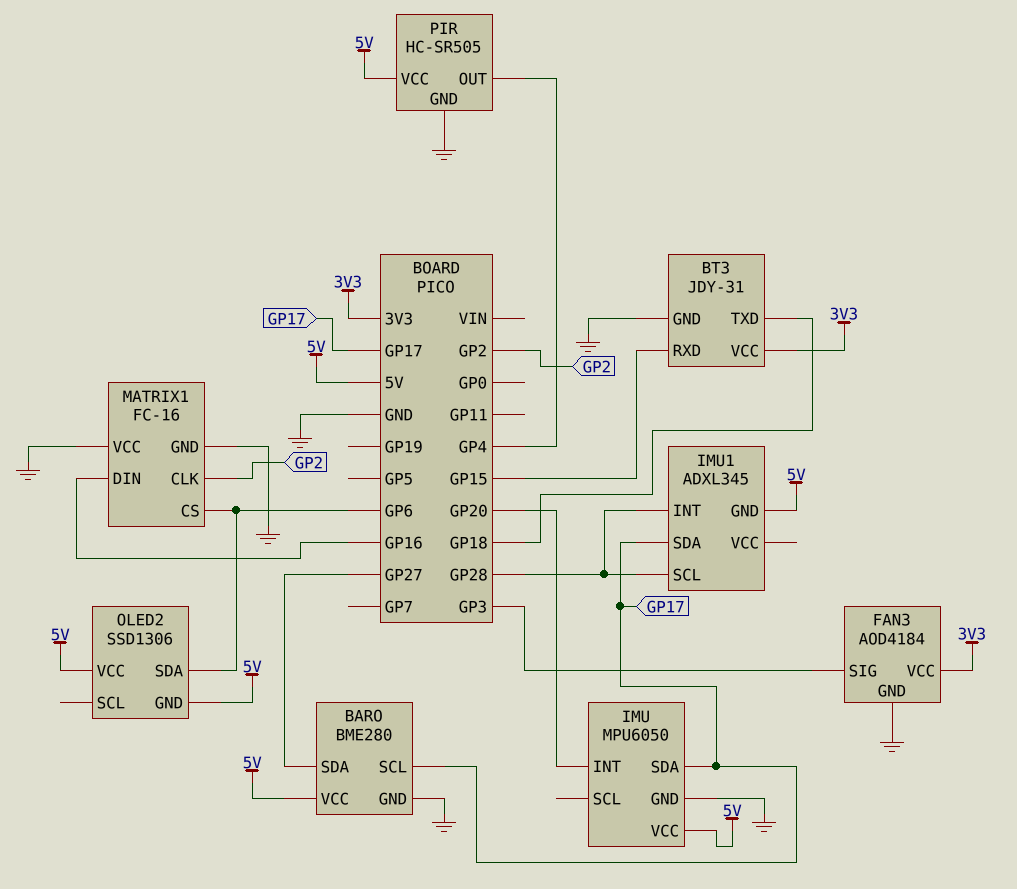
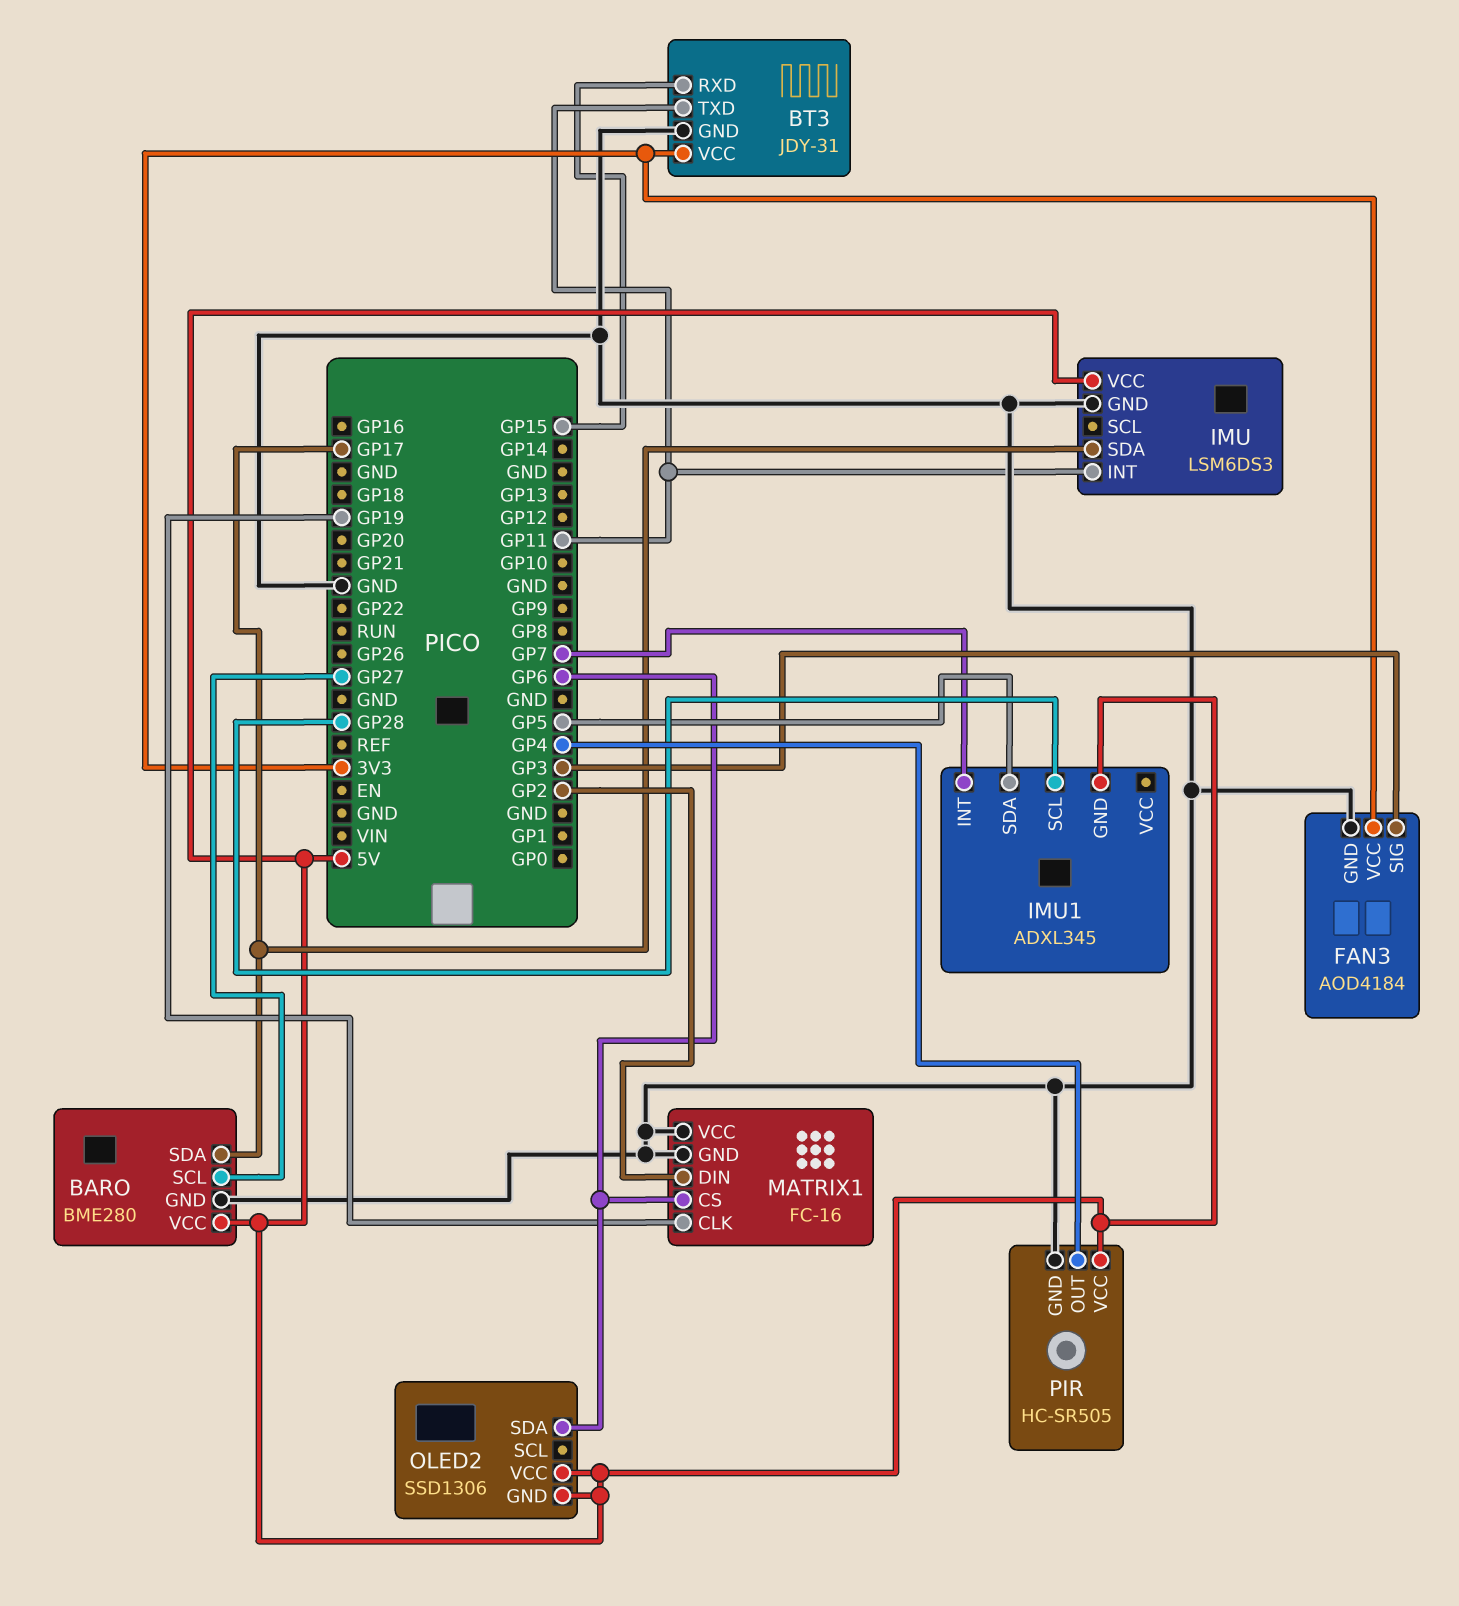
BARO pin SCL: GP17 -> GP27
BARO pin SDA: GP27 -> GP17
BT3 pin TXD: GP18 -> GP11
IMU: MPU6050 -> LSM6DS3
IMU pin INT: GP20 -> GP11
IMU1 pin INT: GP28 -> GP7
IMU1 pin SDA: GP17 -> GP5
MATRIX1 pin CLK: GP2 -> GP19
MATRIX1 pin DIN: GP16 -> GP2

